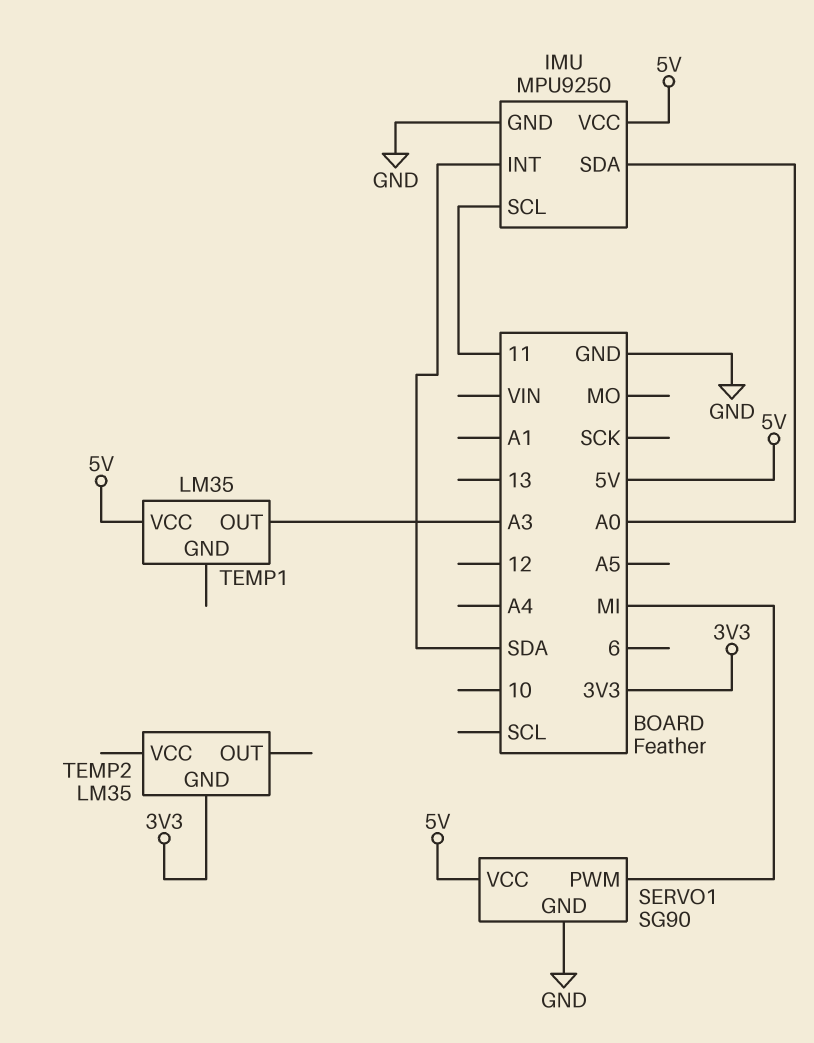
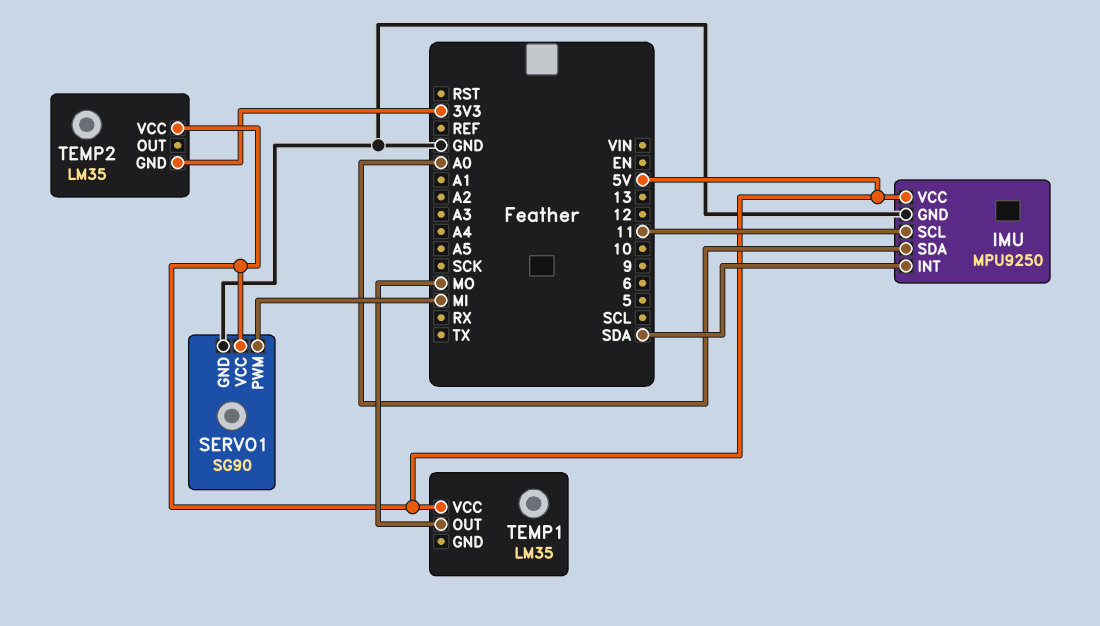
TEMP1 pin OUT: A3 -> MO
TEMP2 pin VCC: none -> 5V

